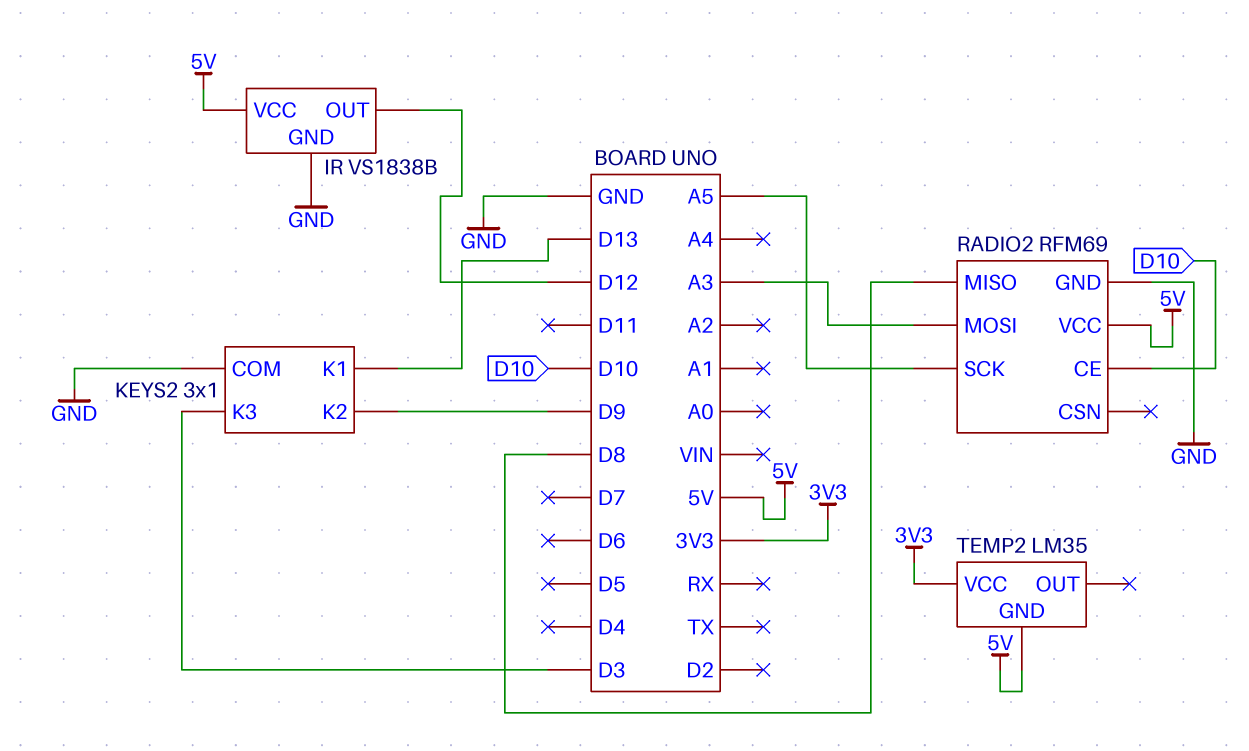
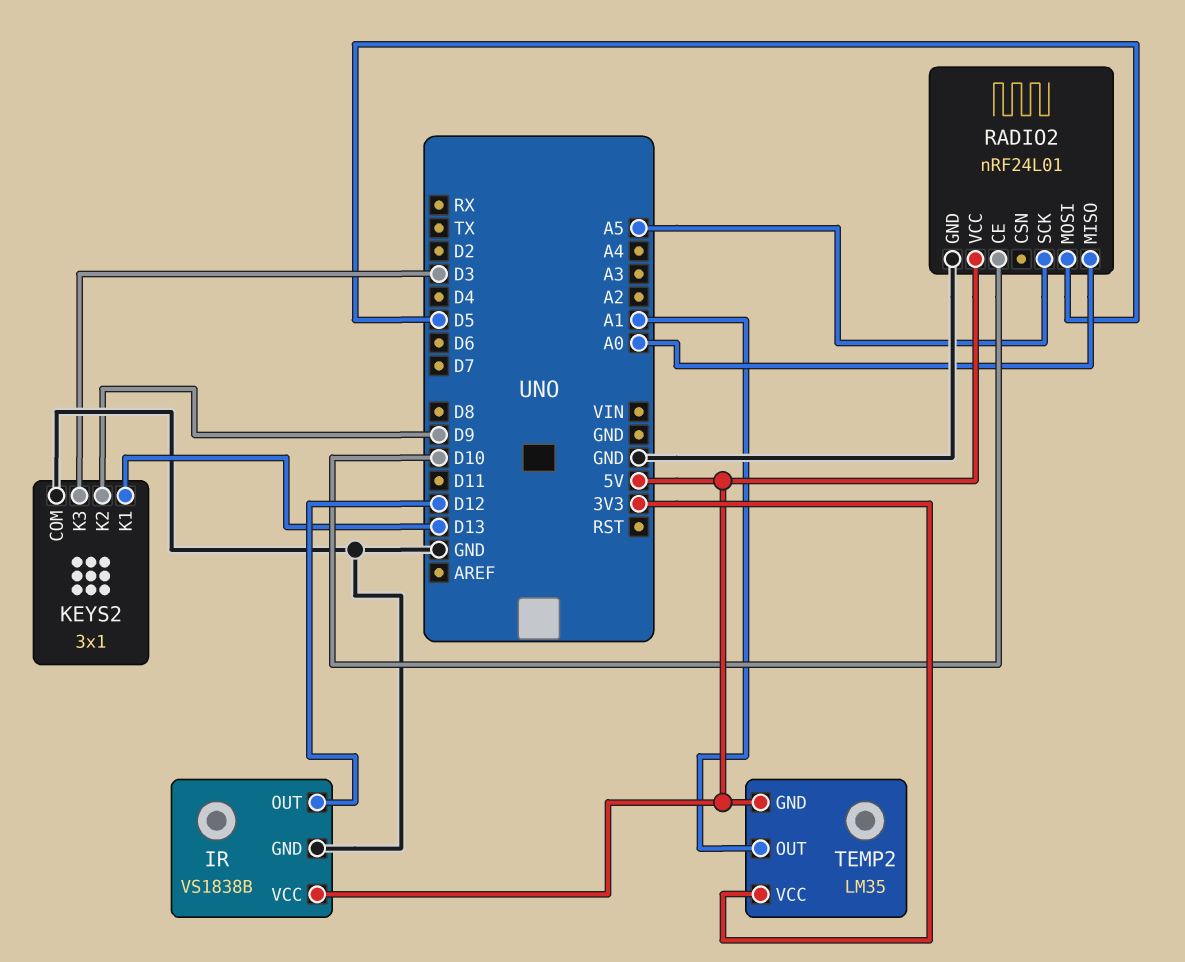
RADIO2: RFM69 -> nRF24L01
RADIO2 pin MISO: D8 -> A0
RADIO2 pin MOSI: A3 -> D5
TEMP2 pin OUT: none -> A1

